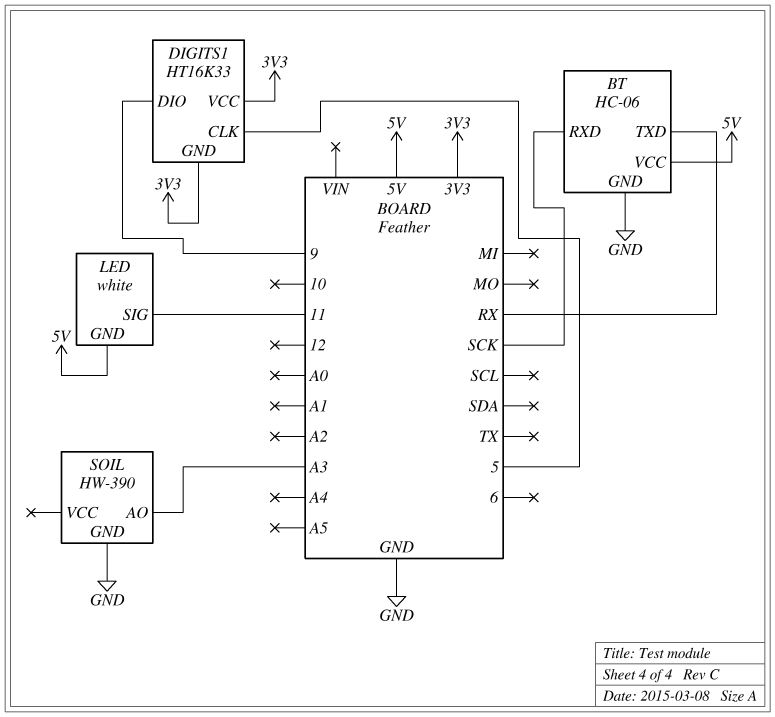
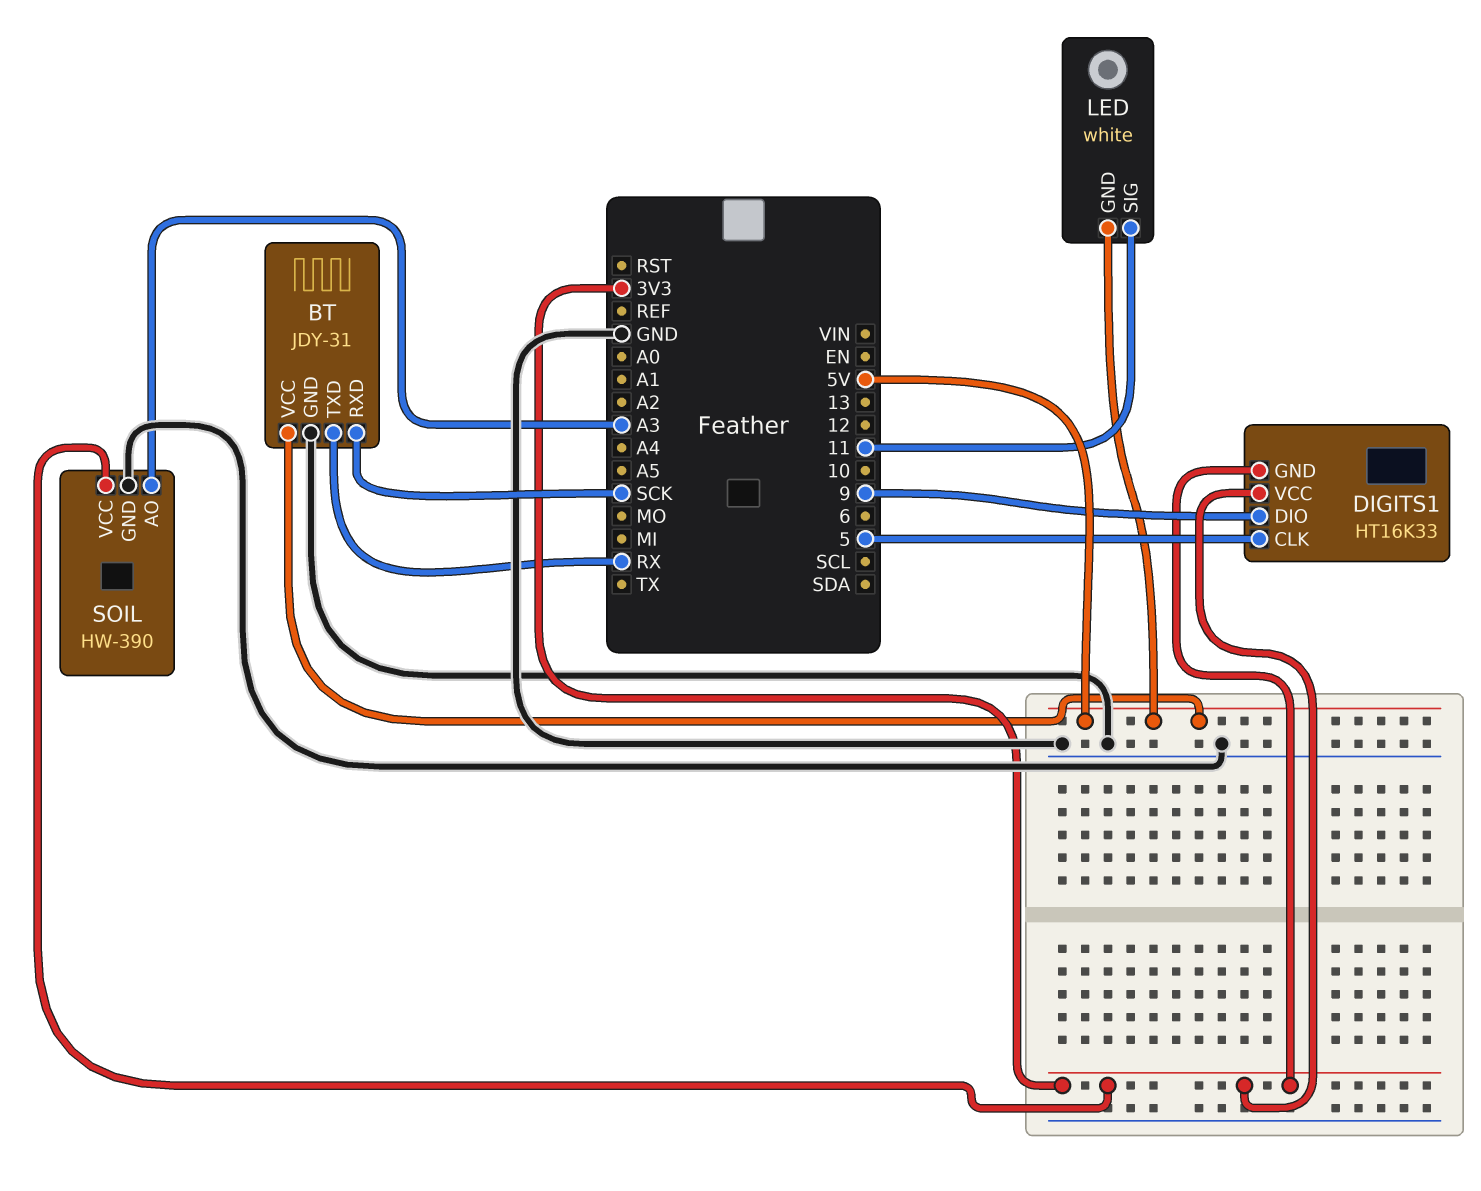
BT: HC-06 -> JDY-31
SOIL pin VCC: none -> 3V3

